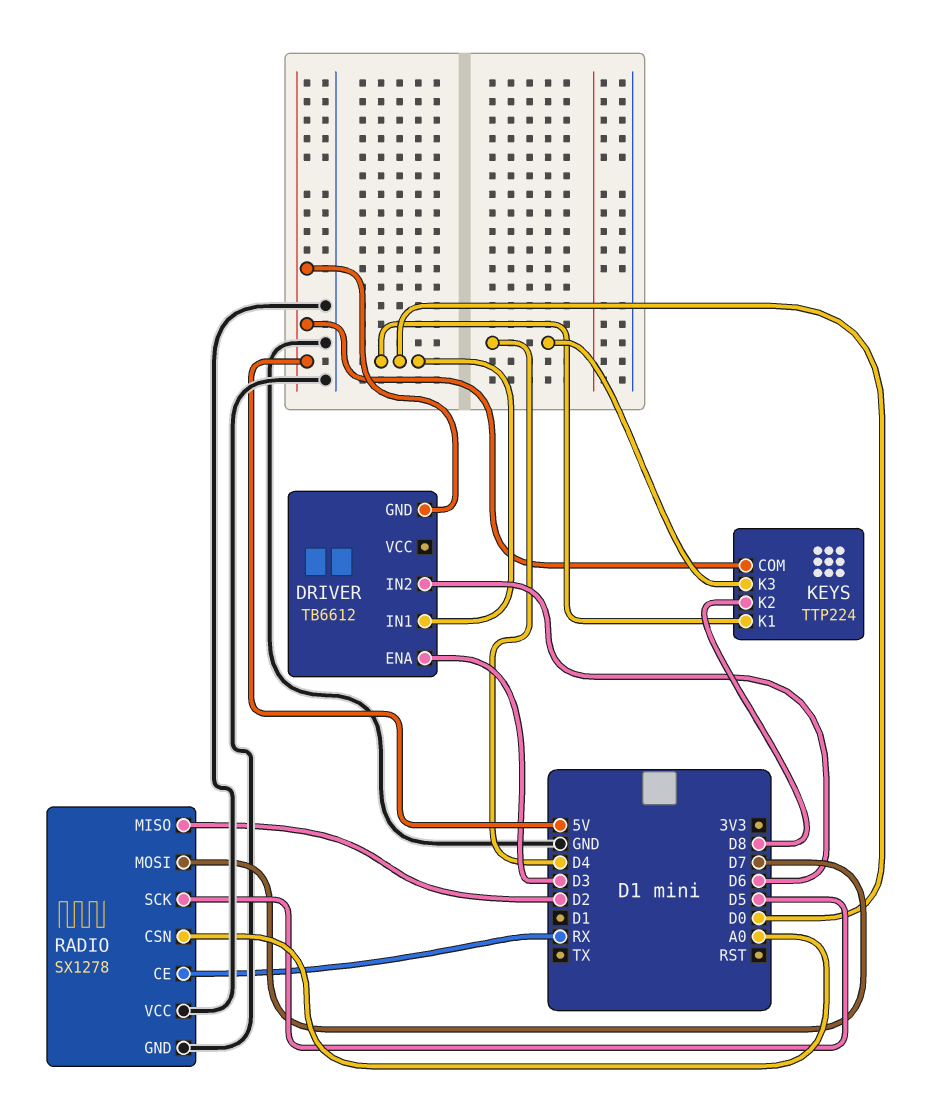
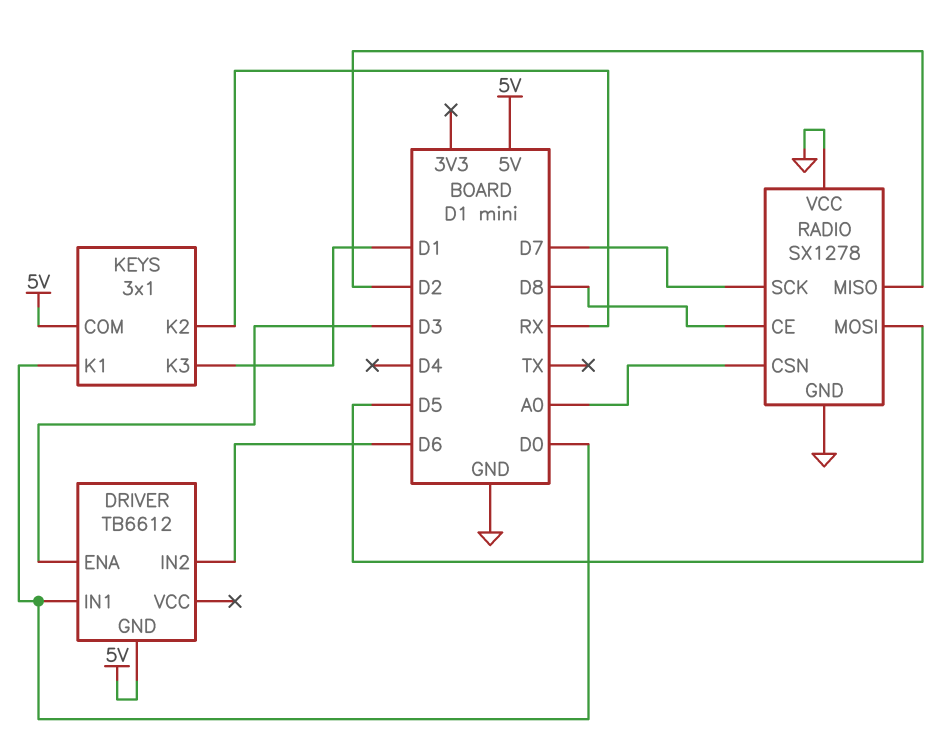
KEYS: TTP224 -> 3x1
KEYS pin K2: D8 -> RX
KEYS pin K3: D4 -> D1
RADIO pin CE: RX -> D8
RADIO pin MOSI: D7 -> D5
RADIO pin SCK: D5 -> D7

